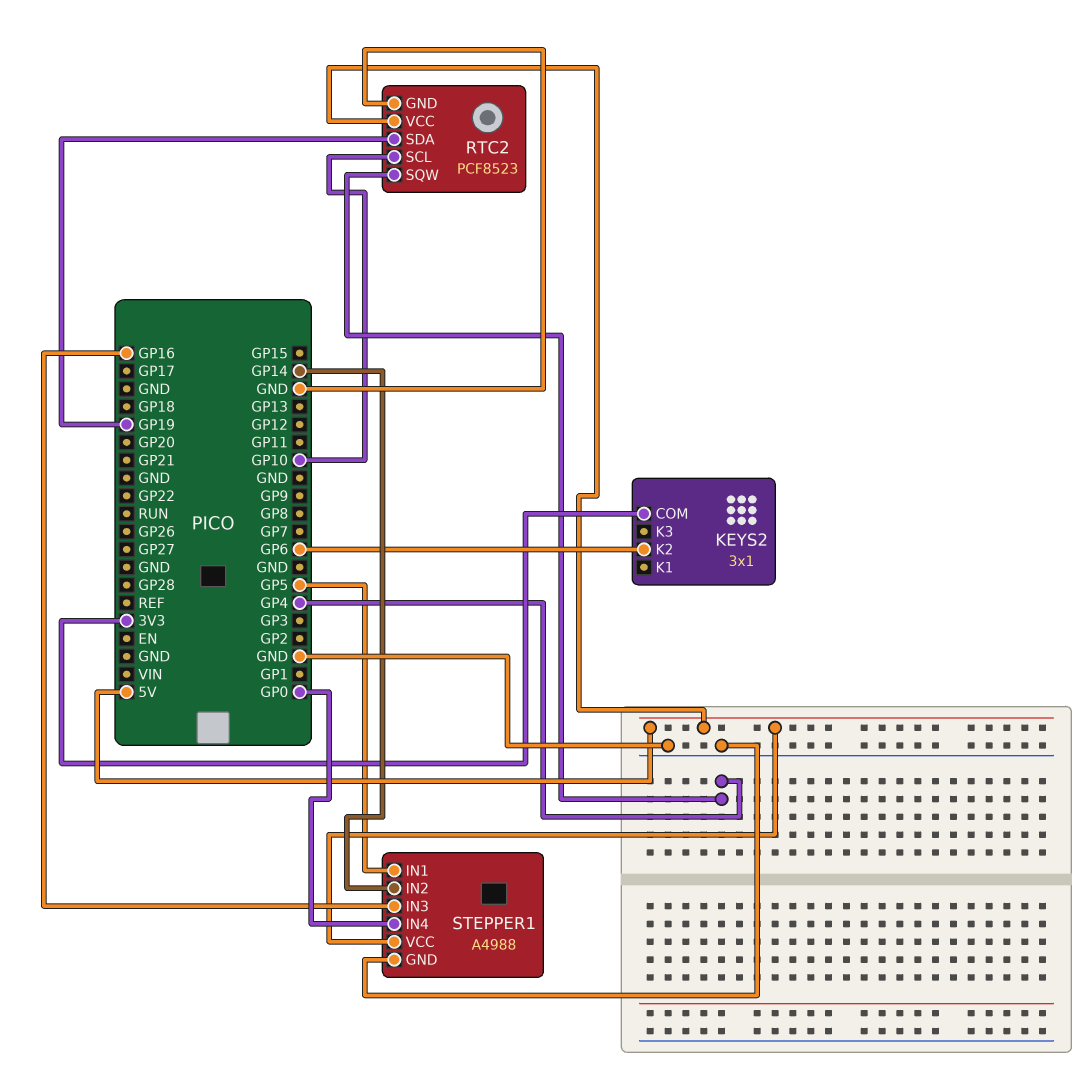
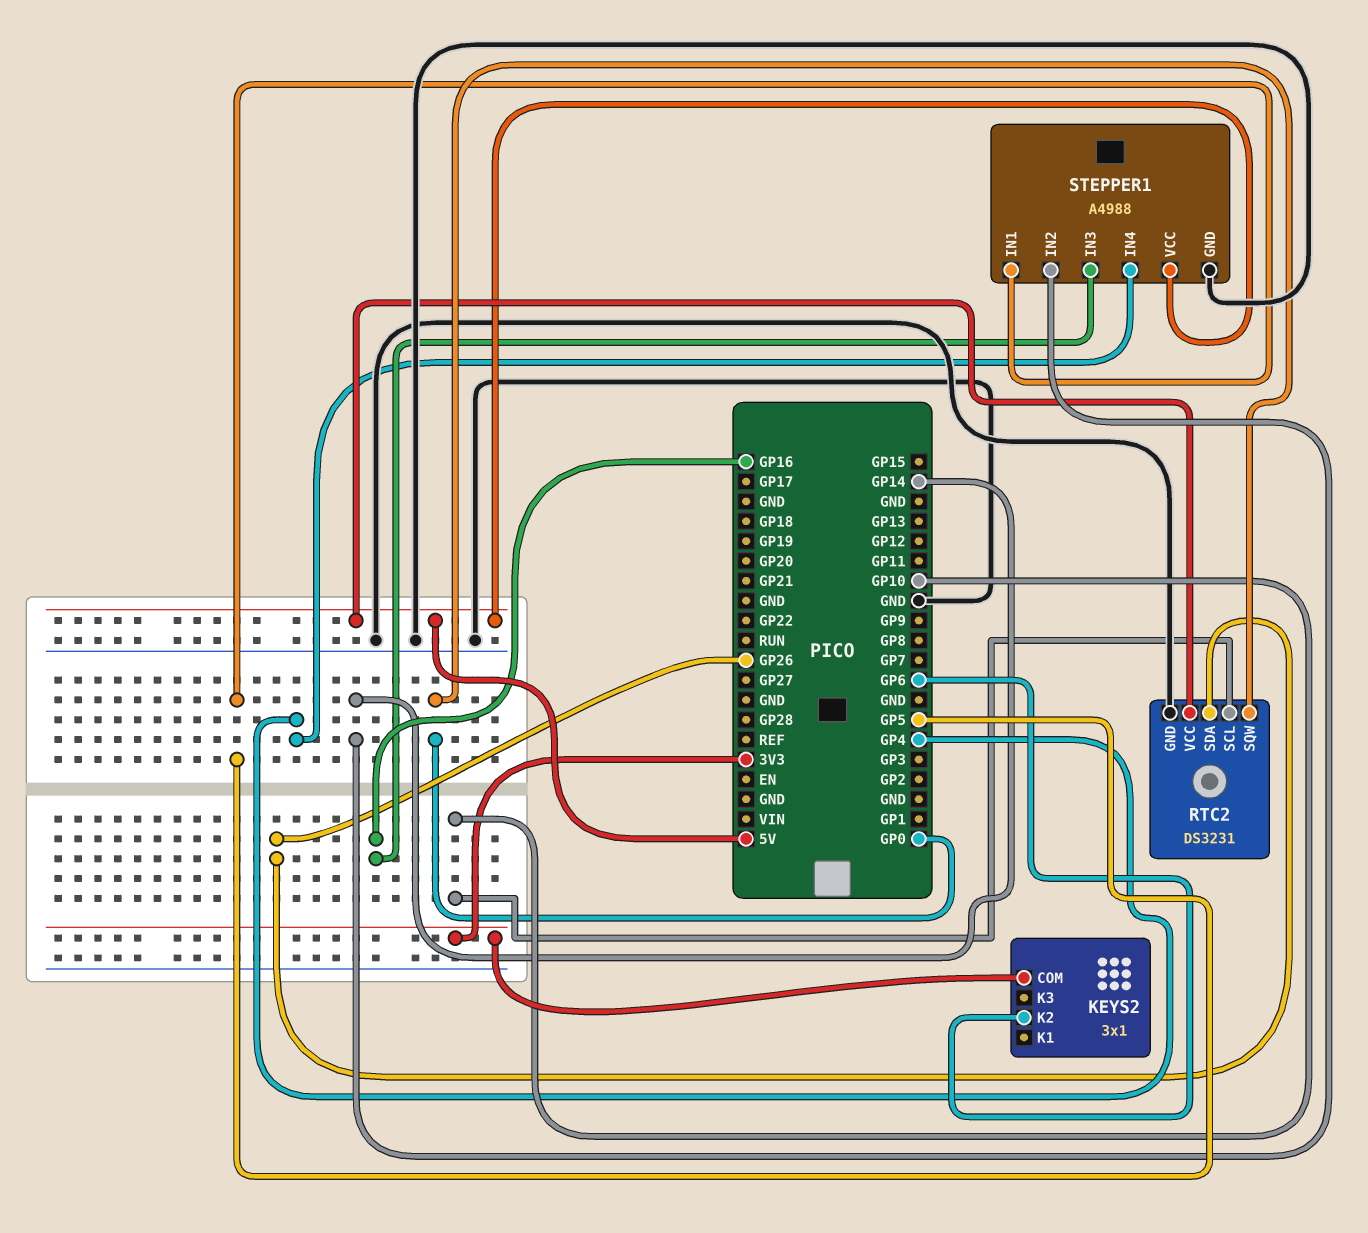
RTC2: PCF8523 -> DS3231
RTC2 pin SDA: GP19 -> GP26
RTC2 pin SQW: GP4 -> GP0
STEPPER1 pin IN4: GP0 -> GP4

